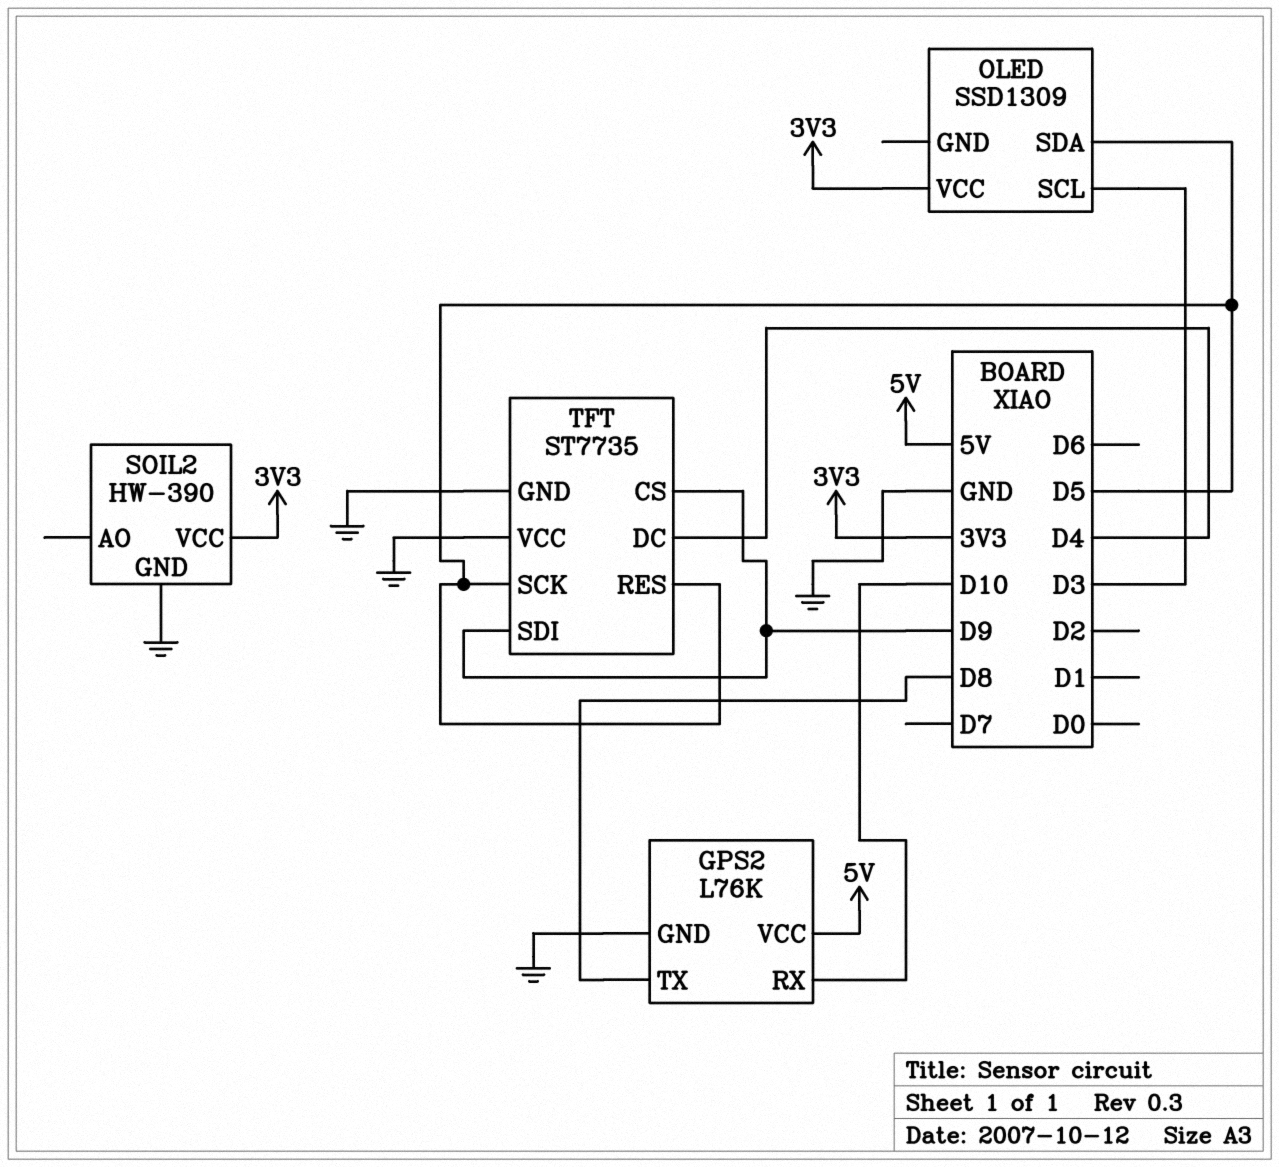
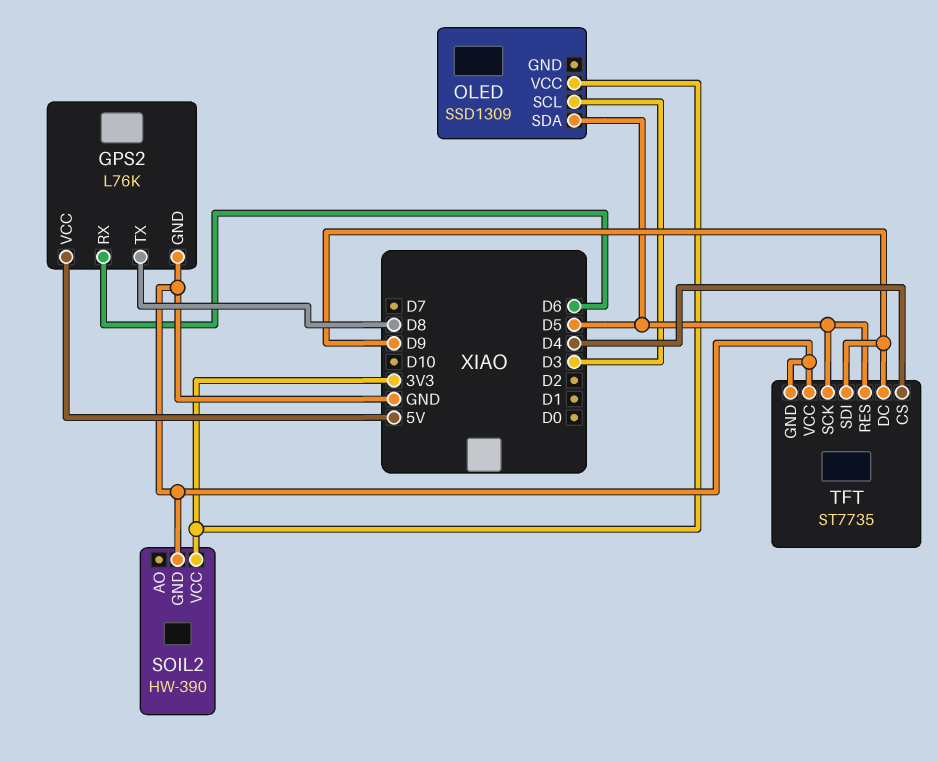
GPS2 pin RX: D10 -> D6
TFT pin CS: D9 -> D4
TFT pin DC: D4 -> D9

